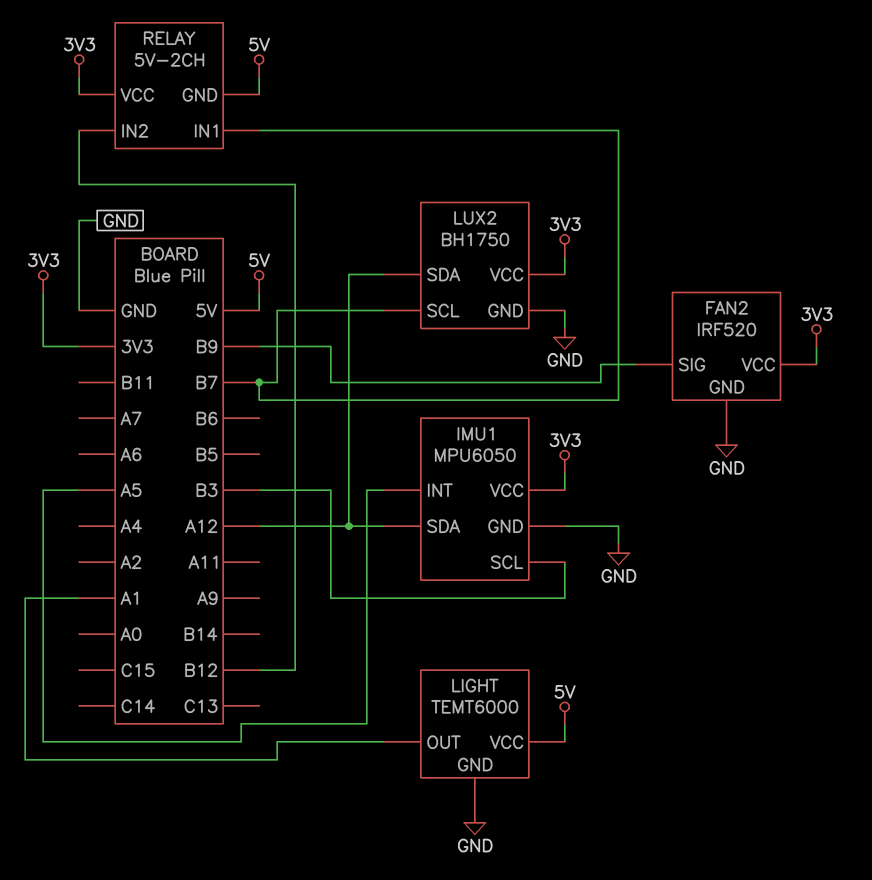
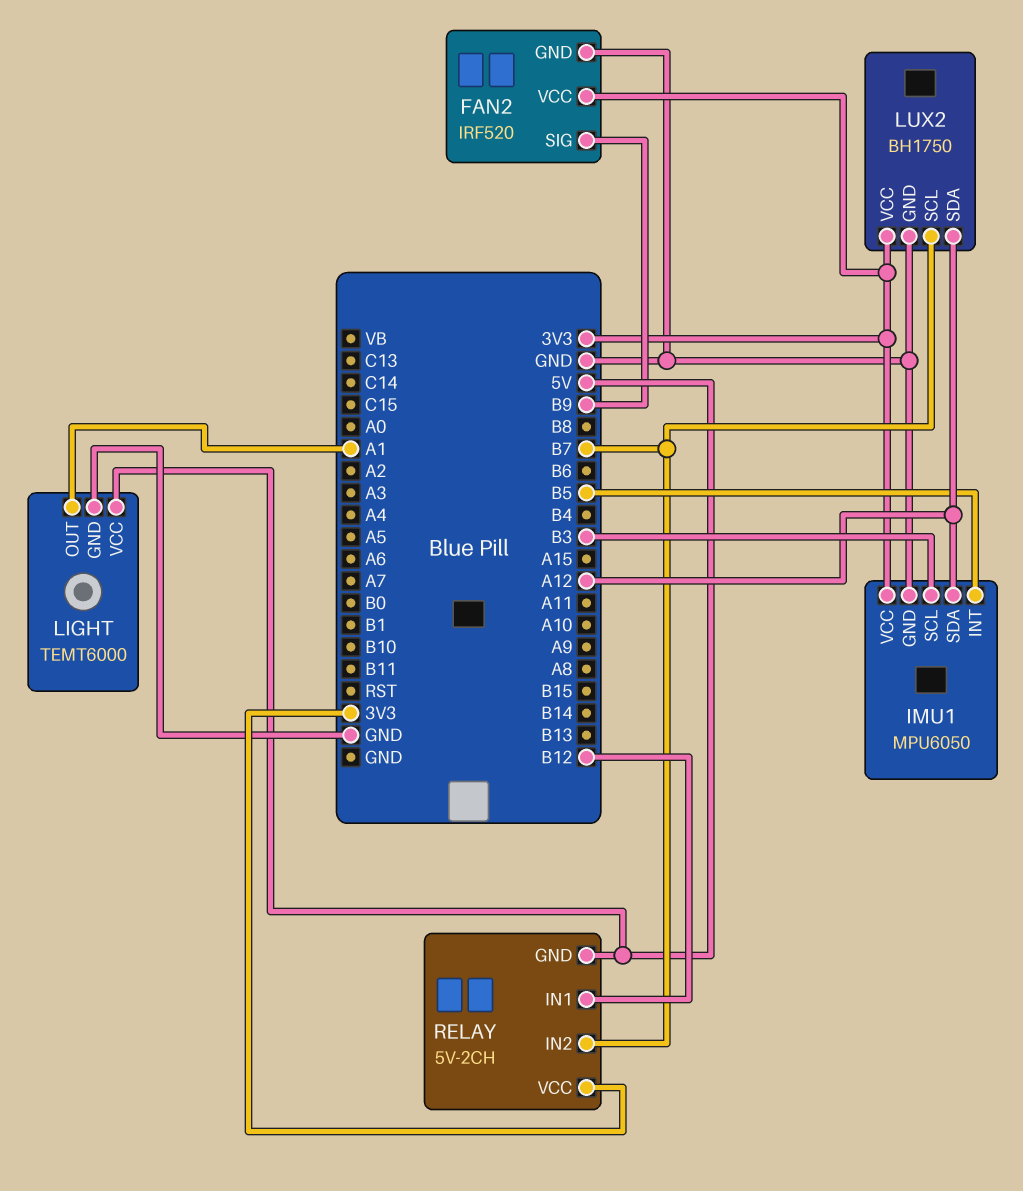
IMU1 pin INT: A5 -> B5
RELAY pin IN1: B7 -> B12
RELAY pin IN2: B12 -> B7

